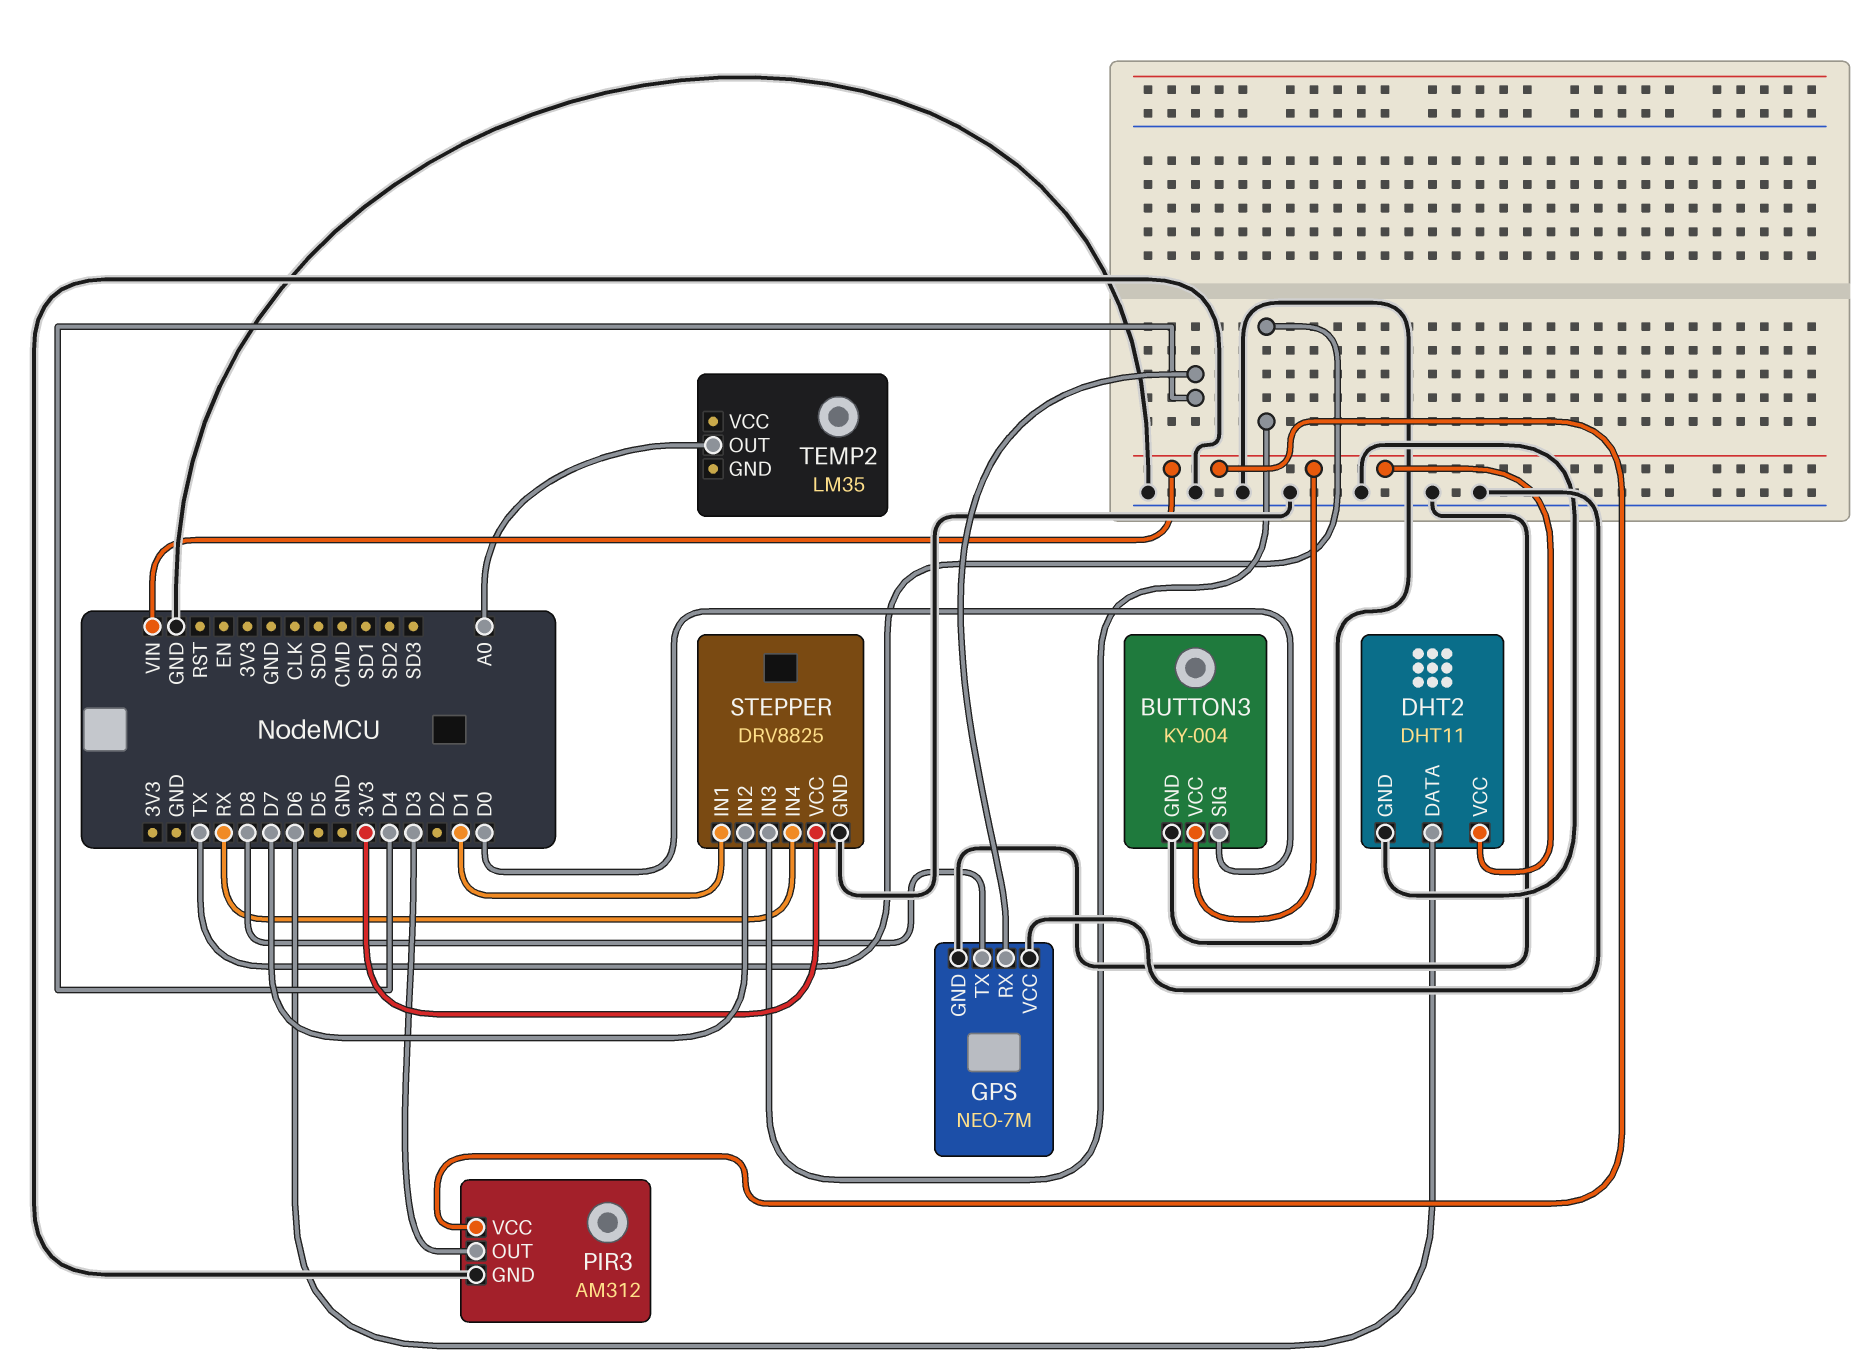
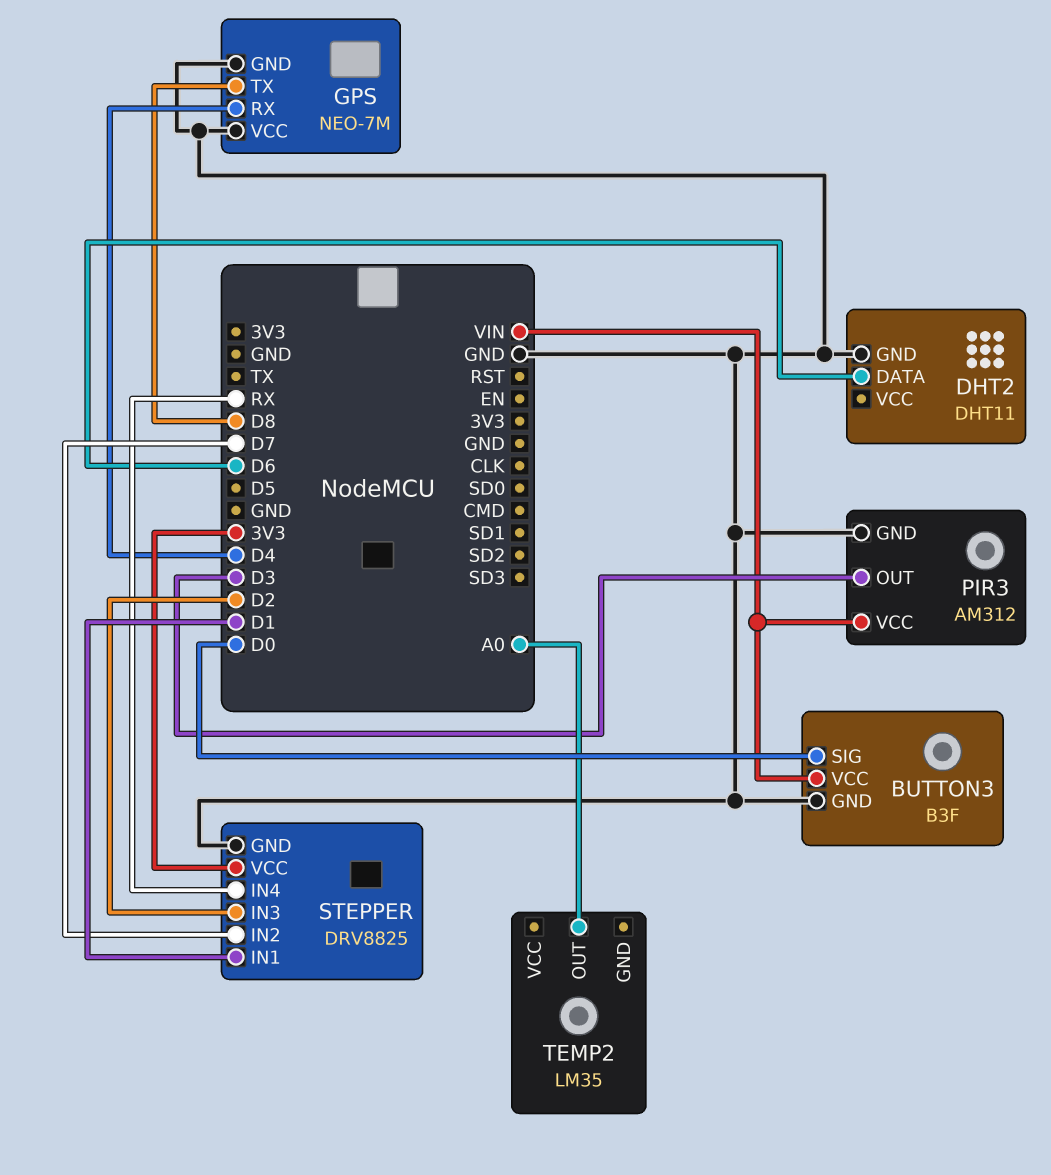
BUTTON3: KY-004 -> B3F
DHT2 pin VCC: VIN -> none
STEPPER pin IN3: TX -> D2

